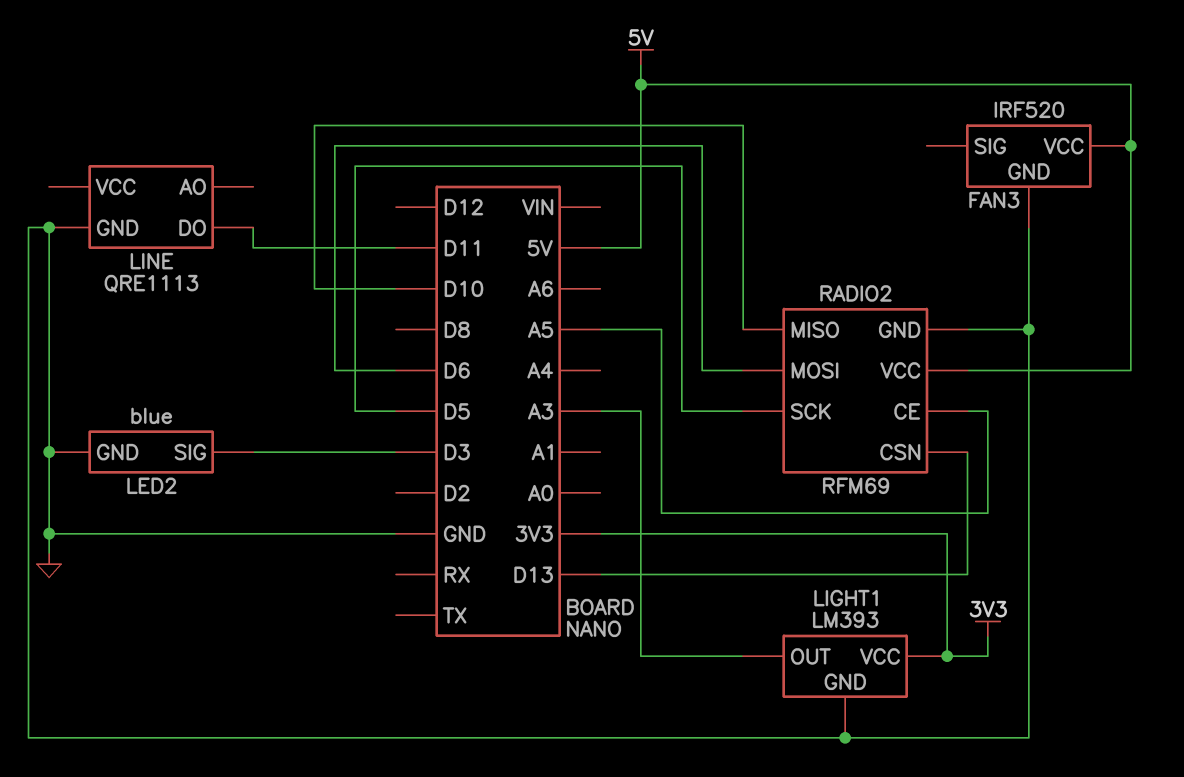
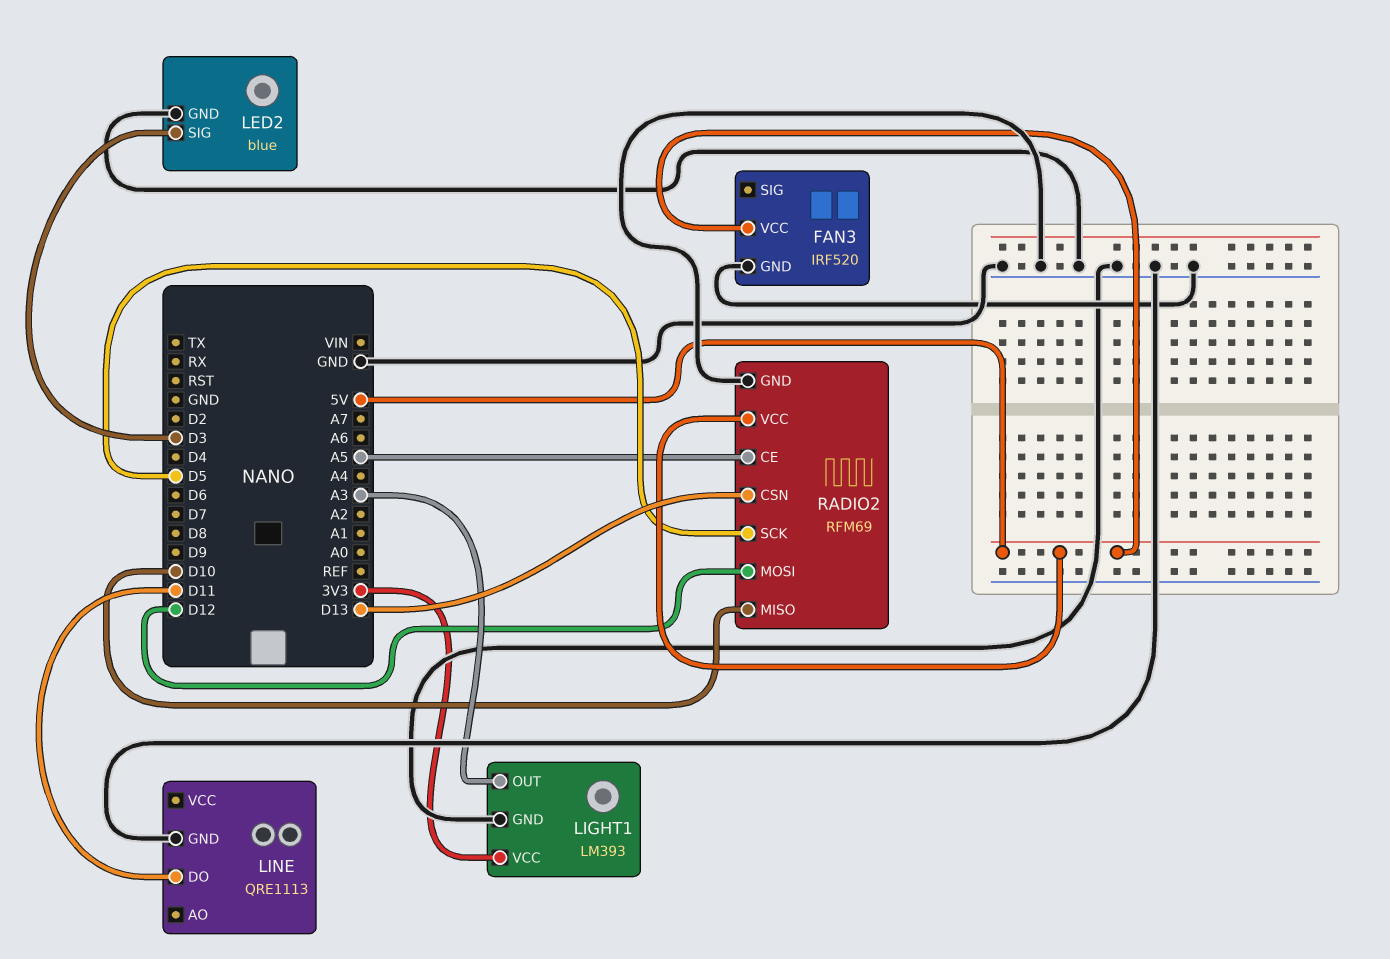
RADIO2 pin MOSI: D6 -> D12

